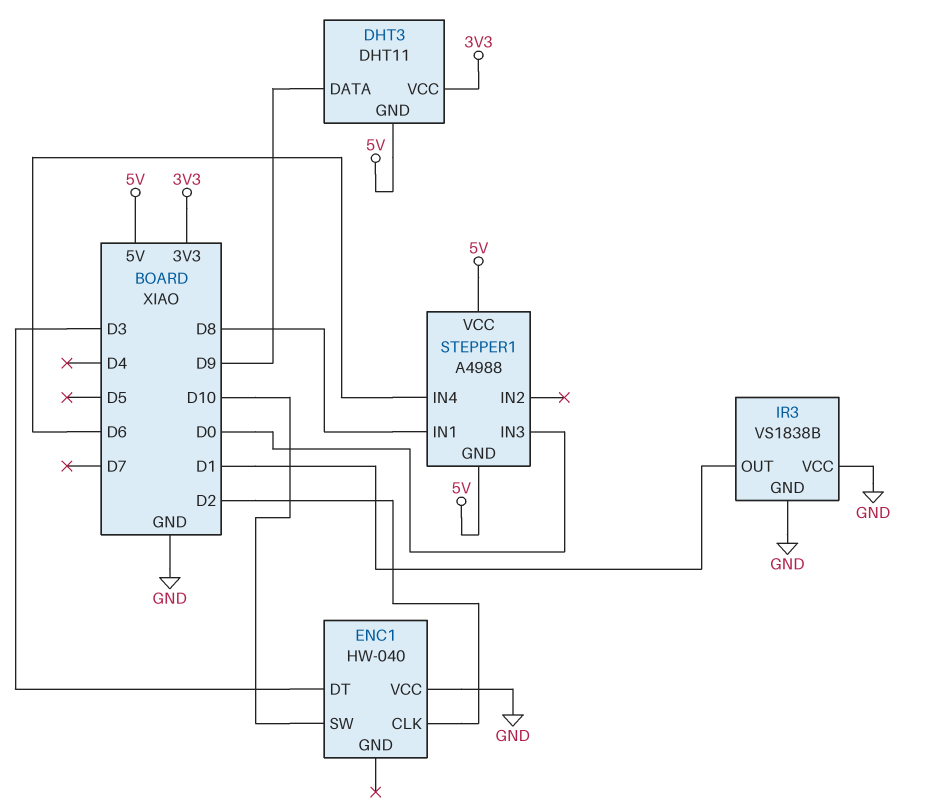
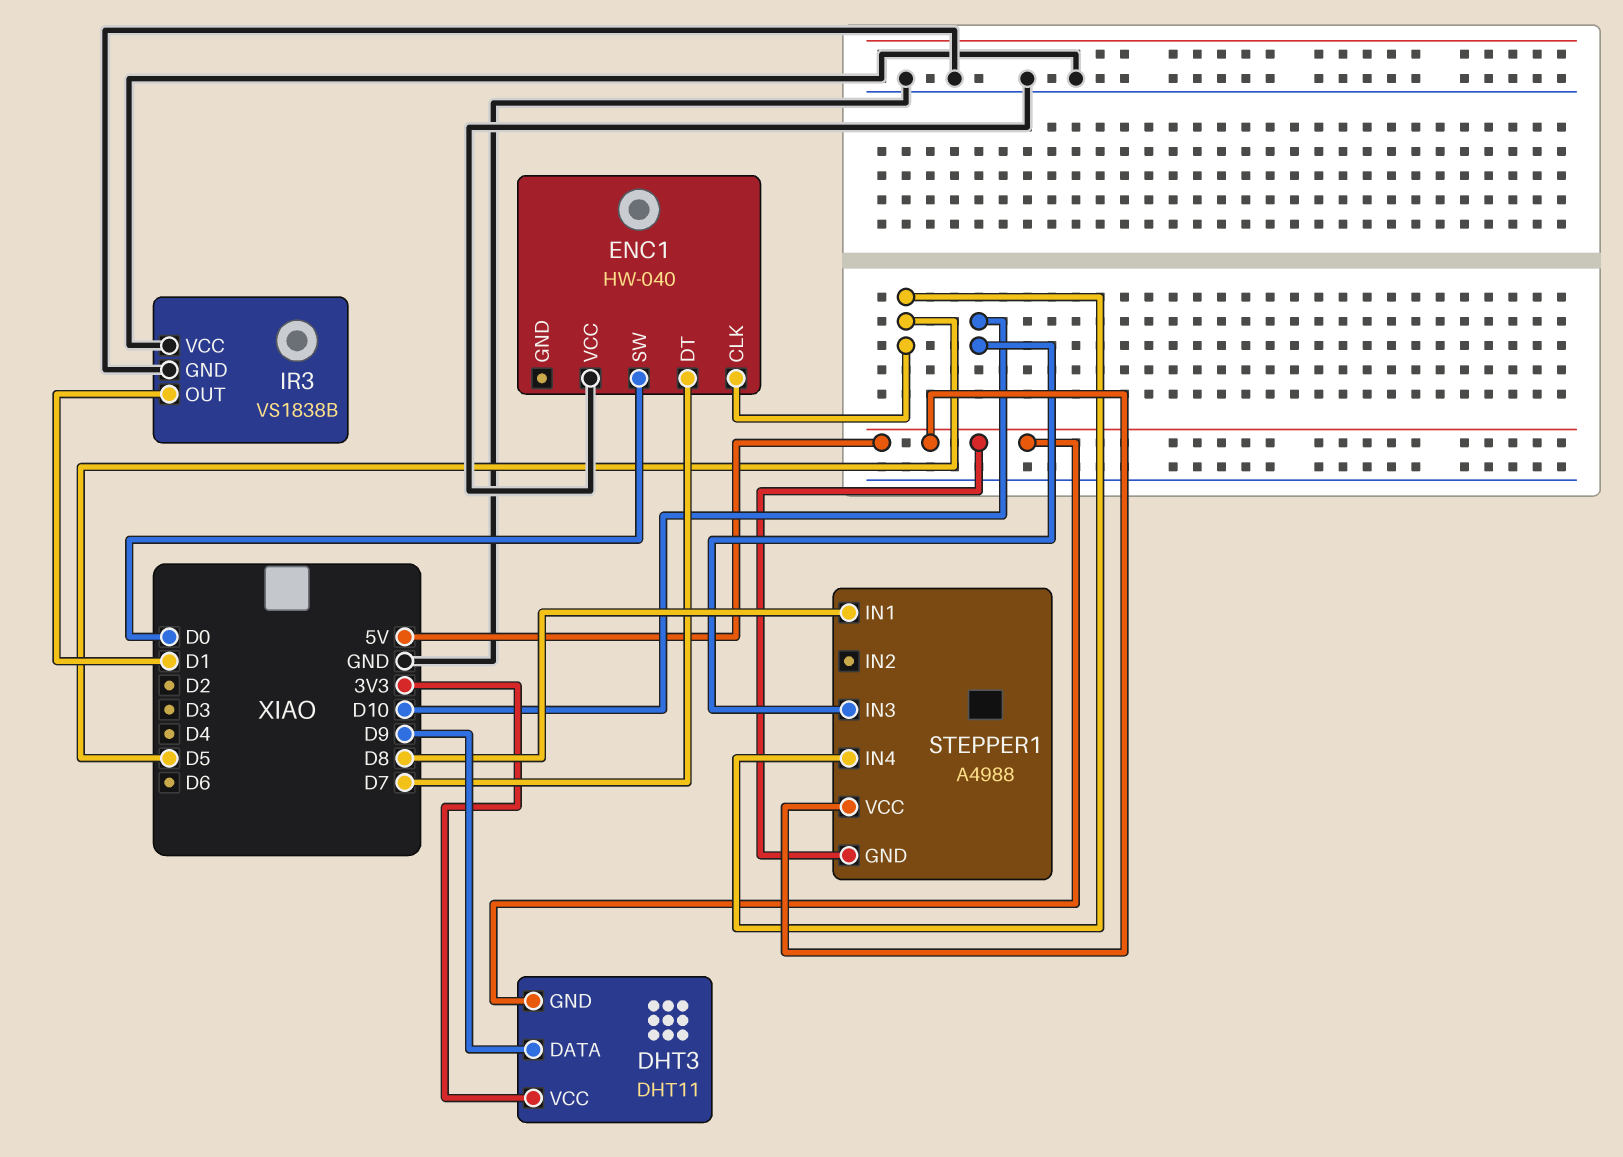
ENC1 pin CLK: D2 -> D5
ENC1 pin DT: D3 -> D7
ENC1 pin SW: D10 -> D0
STEPPER1 pin IN3: D0 -> D10
STEPPER1 pin IN4: D6 -> D5

